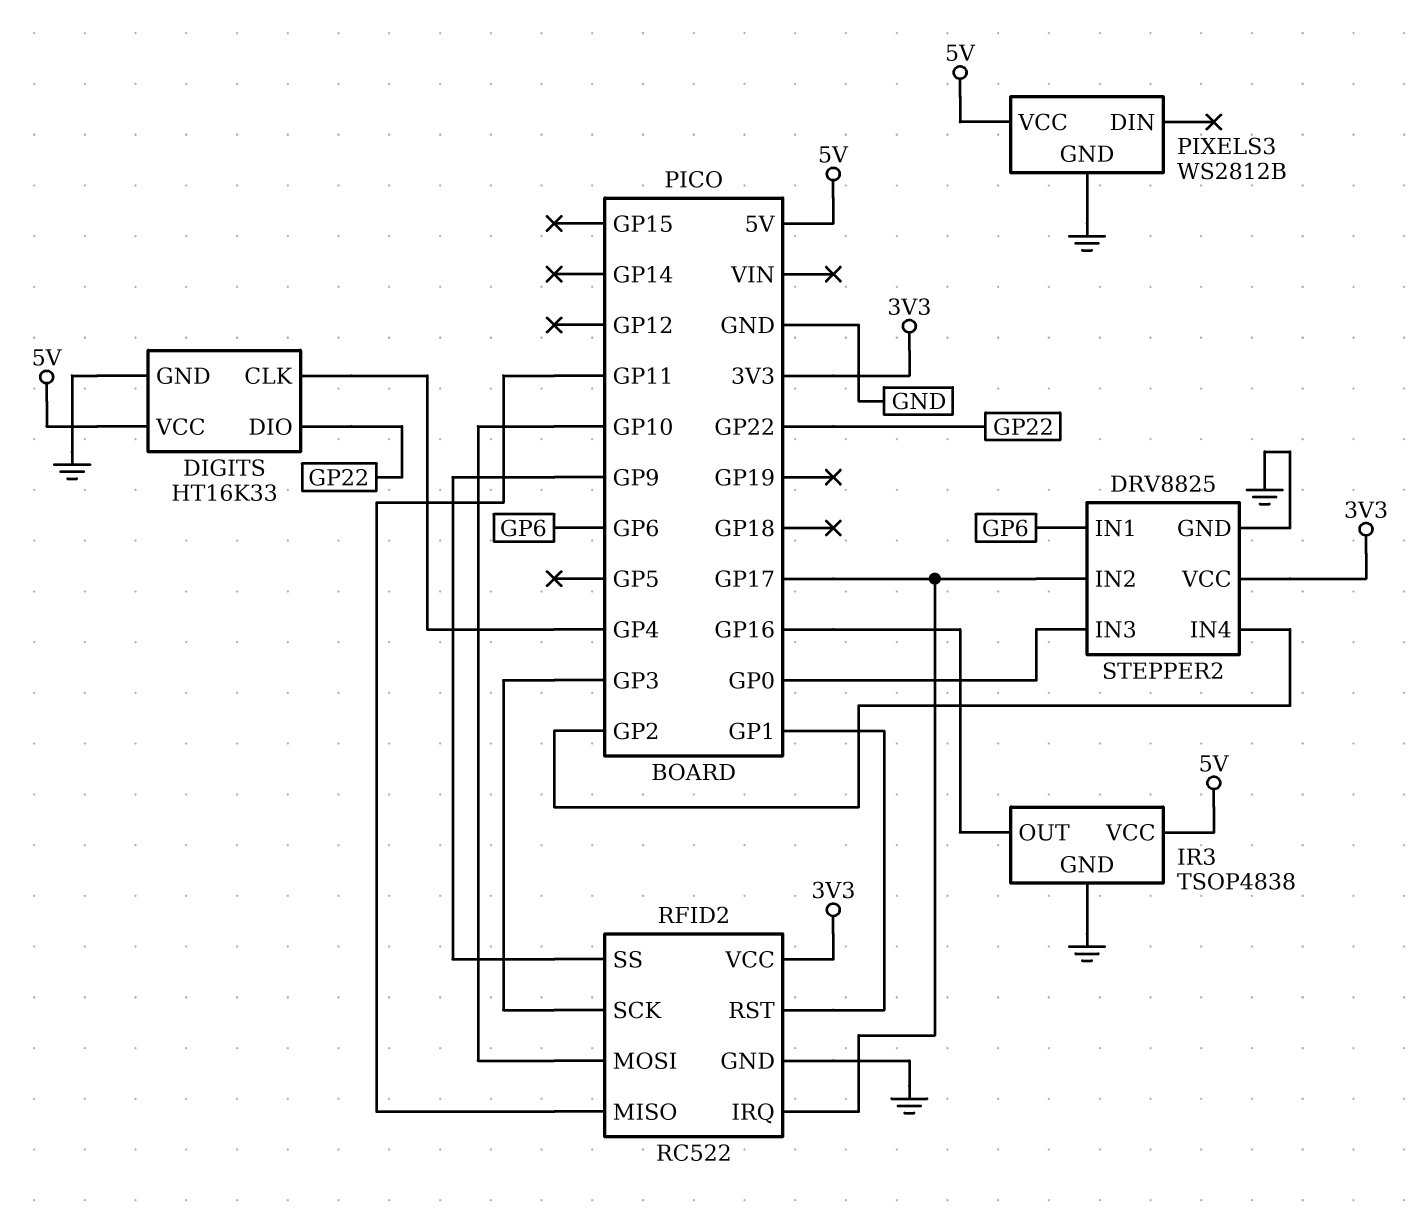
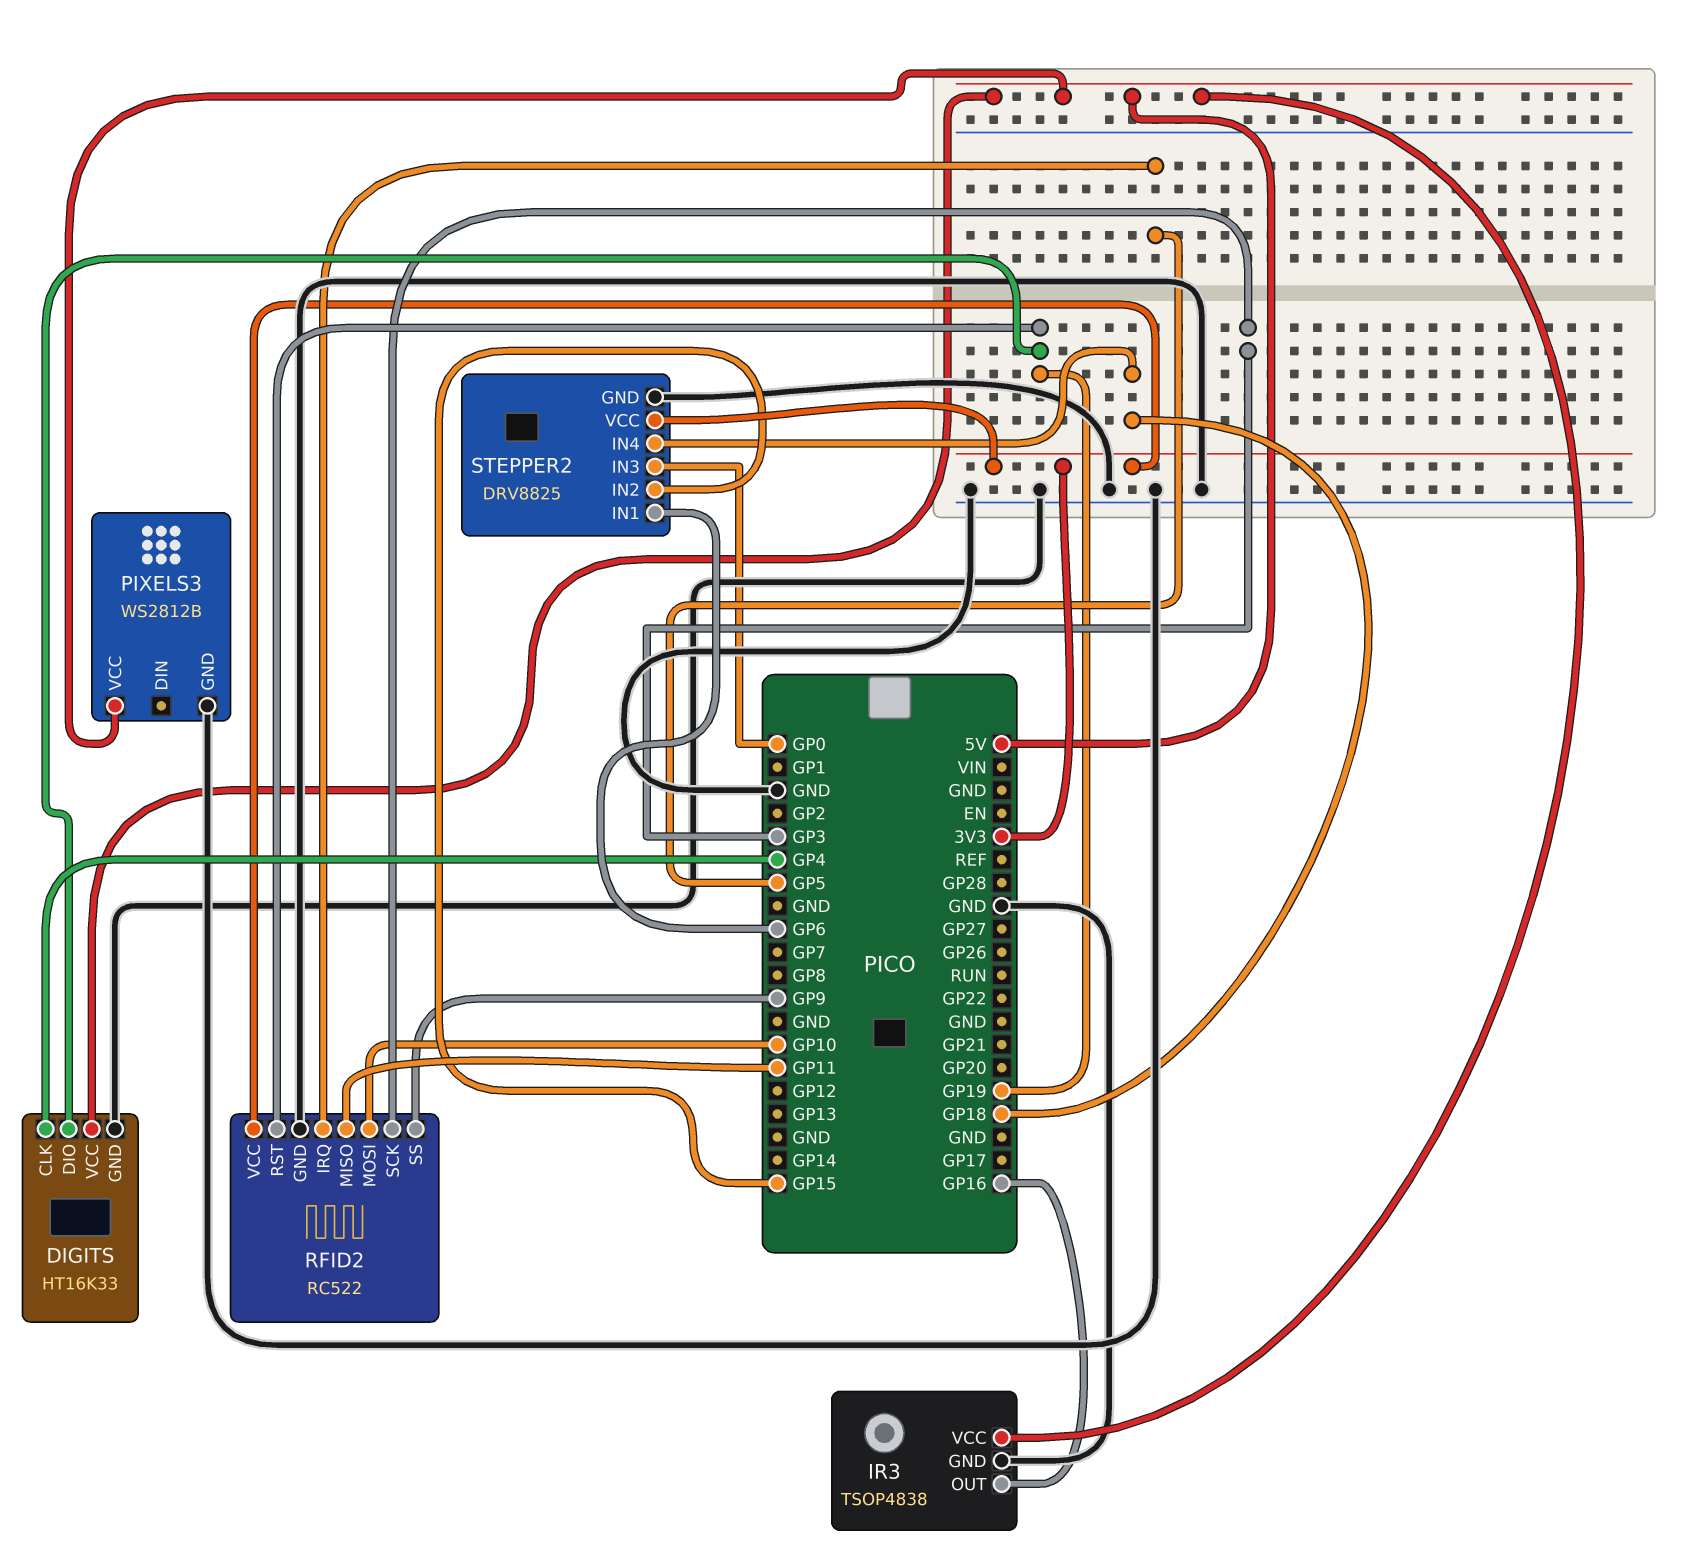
DIGITS pin DIO: GP22 -> GP19
RFID2 pin IRQ: GP17 -> GP5
RFID2 pin RST: GP1 -> GP19
STEPPER2 pin IN2: GP17 -> GP15
STEPPER2 pin IN4: GP2 -> GP18

